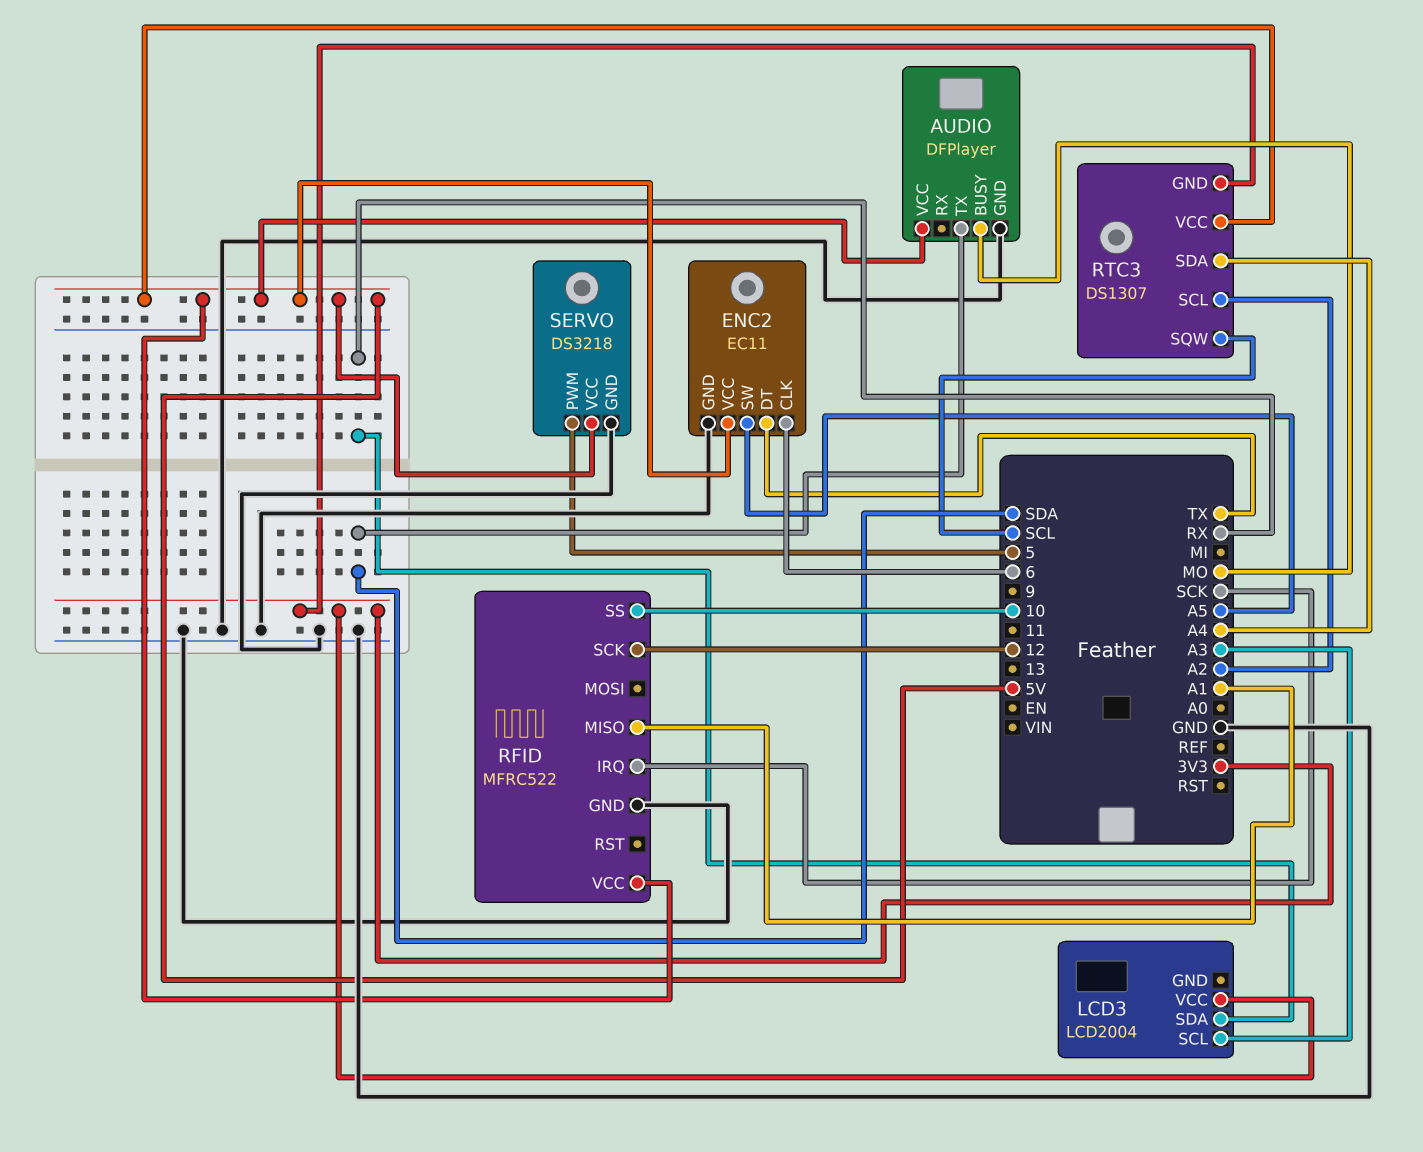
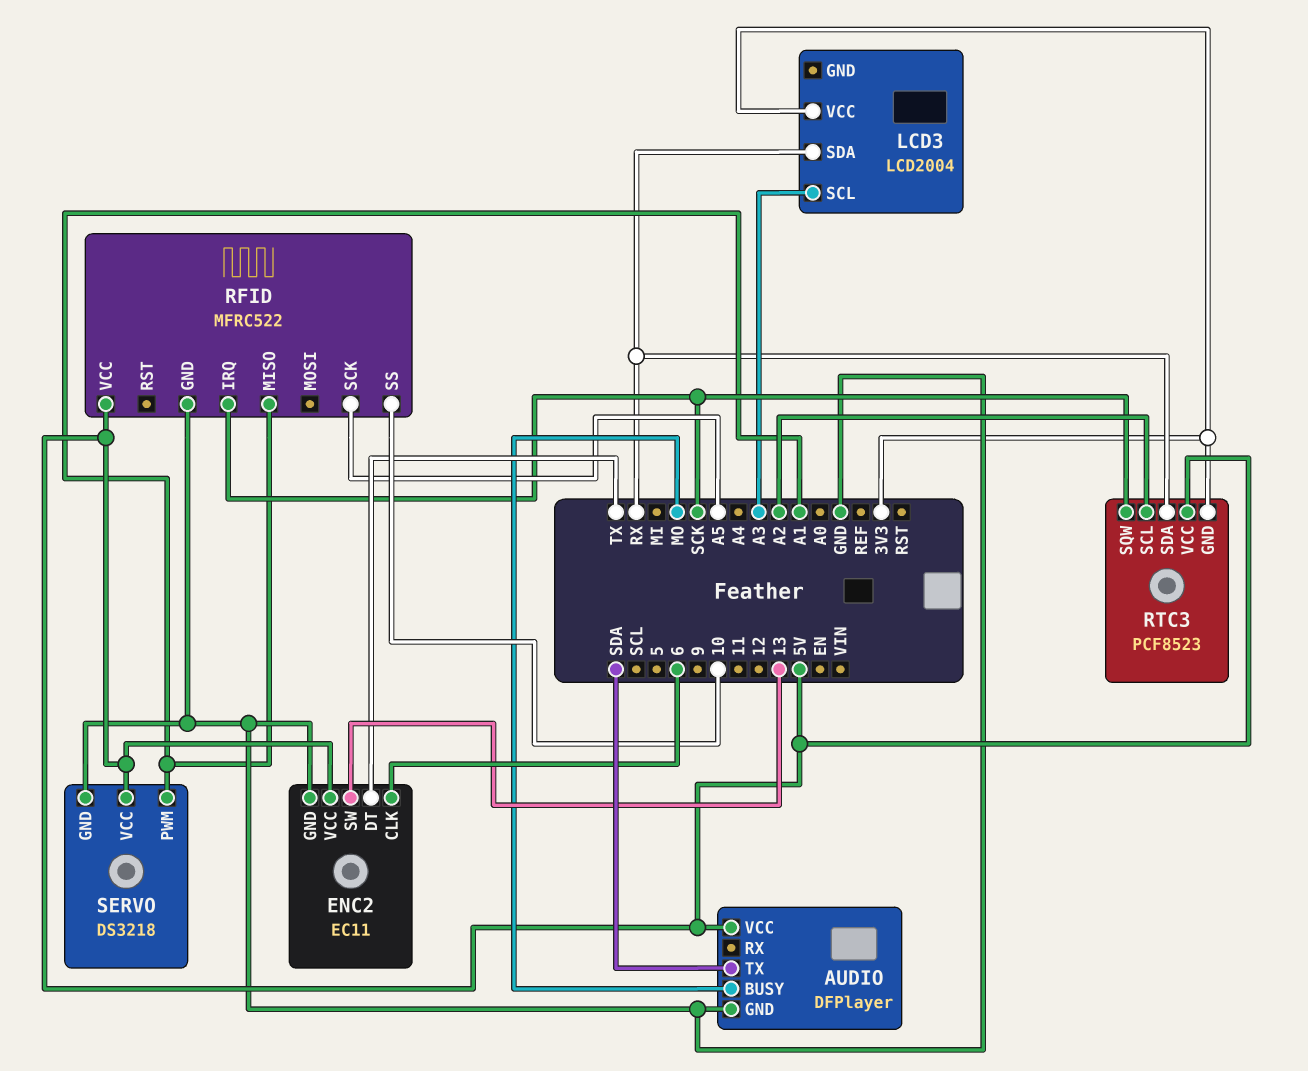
ENC2 pin SW: A5 -> 13
RFID pin SCK: 12 -> A5
RTC3: DS1307 -> PCF8523
RTC3 pin SDA: A4 -> RX
RTC3 pin SQW: SCL -> SCK
SERVO pin PWM: 5 -> A1

